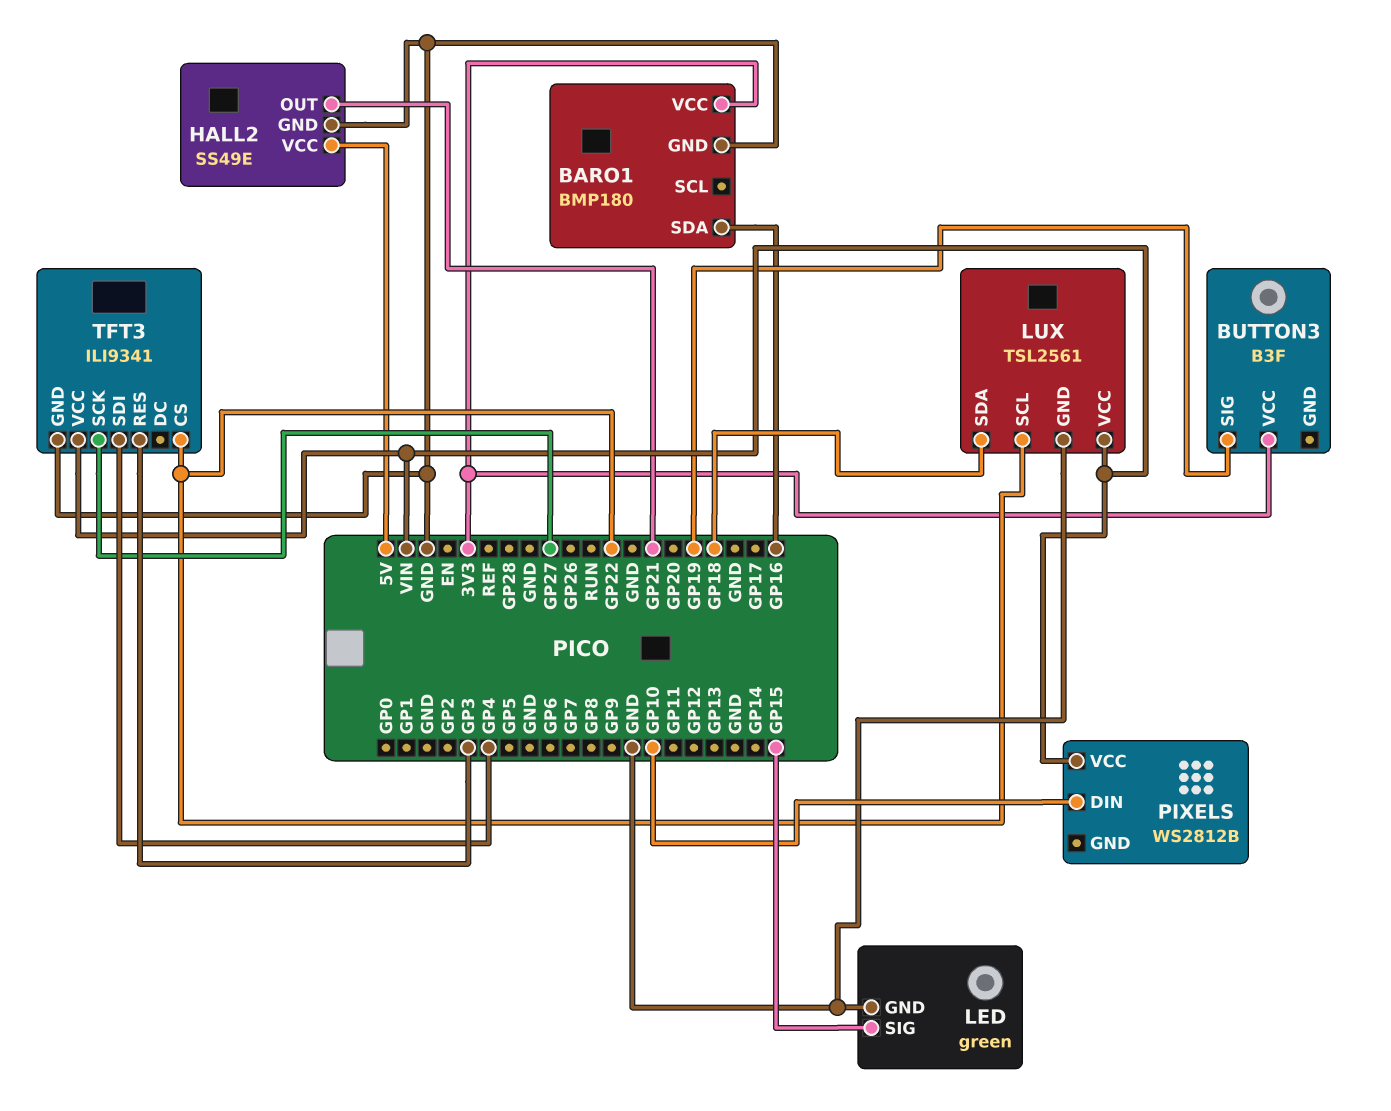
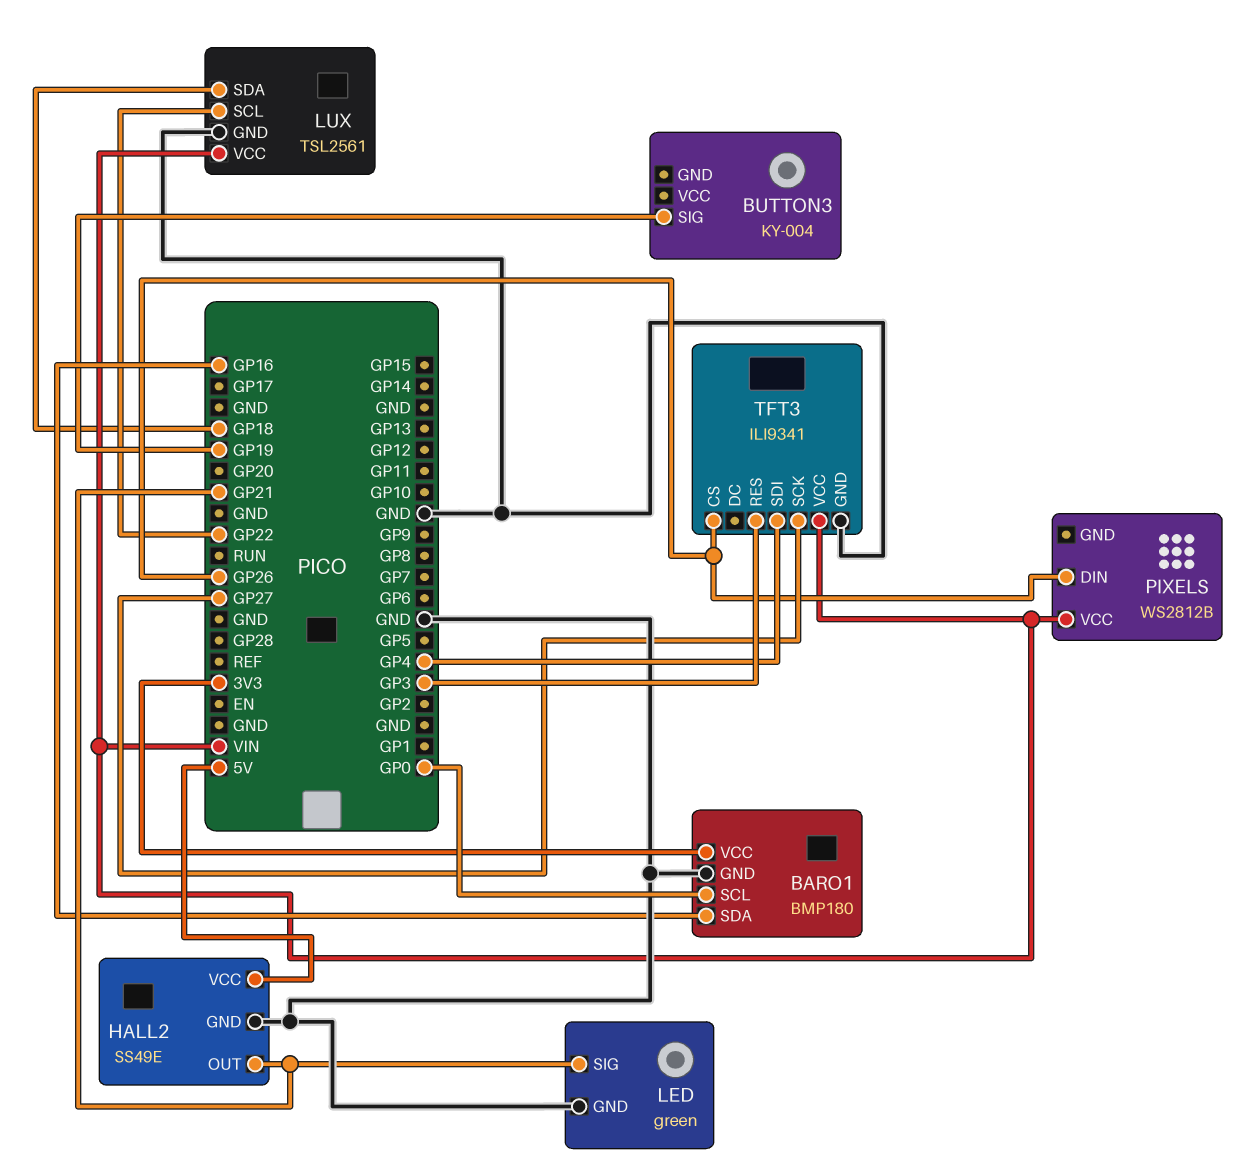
BARO1 pin SCL: none -> GP0
BUTTON3: B3F -> KY-004
BUTTON3 pin VCC: 3V3 -> none
LED pin SIG: GP15 -> GP21
PIXELS pin DIN: GP10 -> GP26
TFT3 pin CS: GP22 -> GP26

